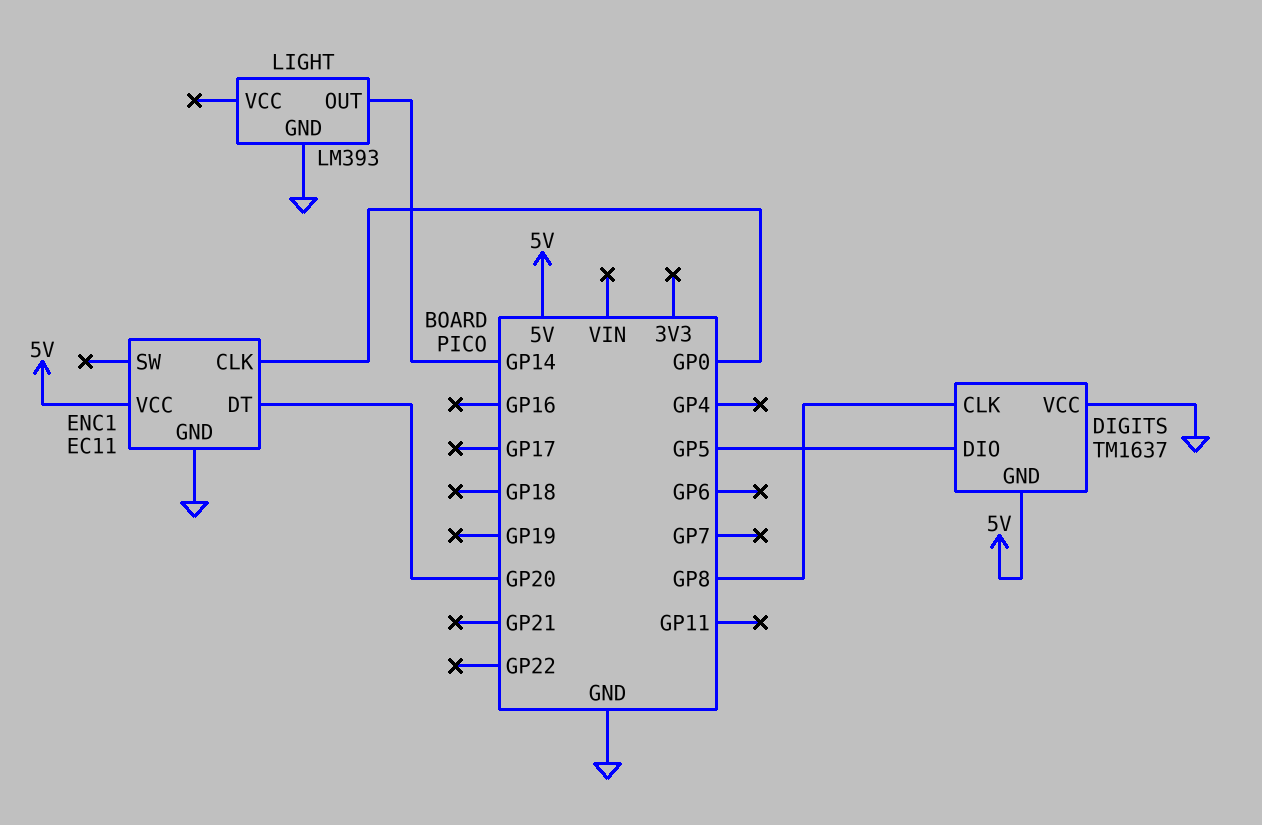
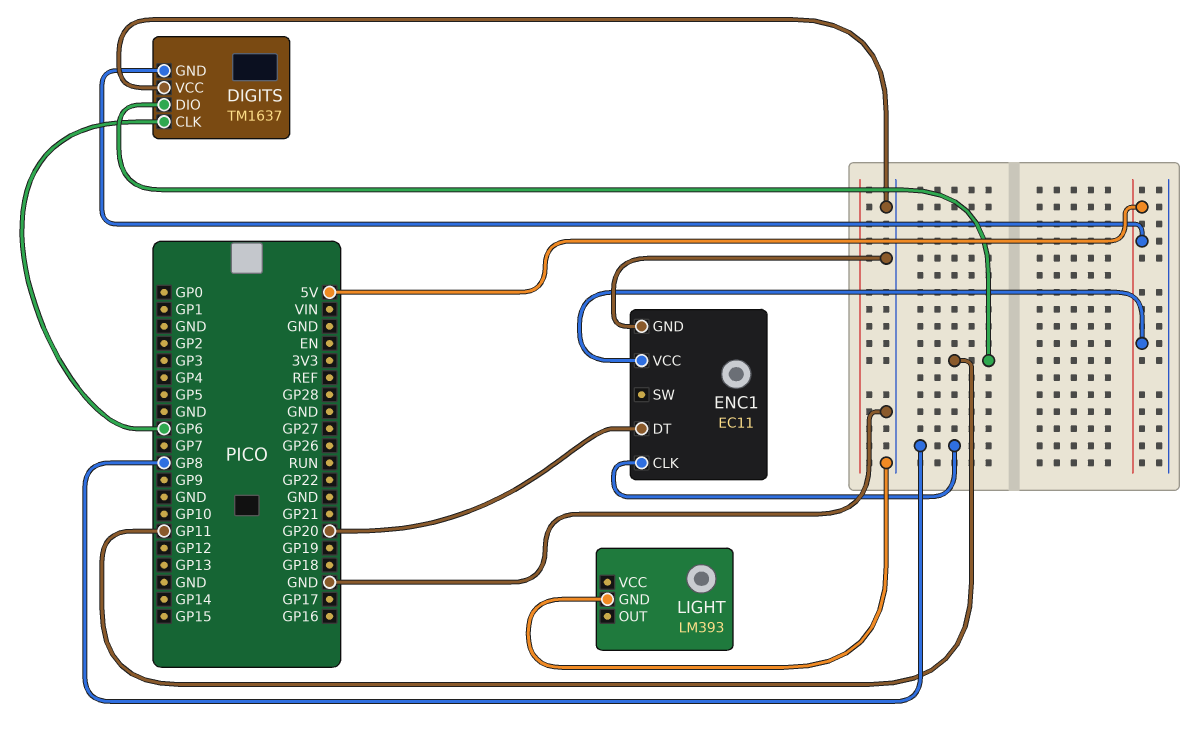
DIGITS pin CLK: GP8 -> GP6
DIGITS pin DIO: GP5 -> GP11
ENC1 pin CLK: GP0 -> GP8
LIGHT pin OUT: GP14 -> none

